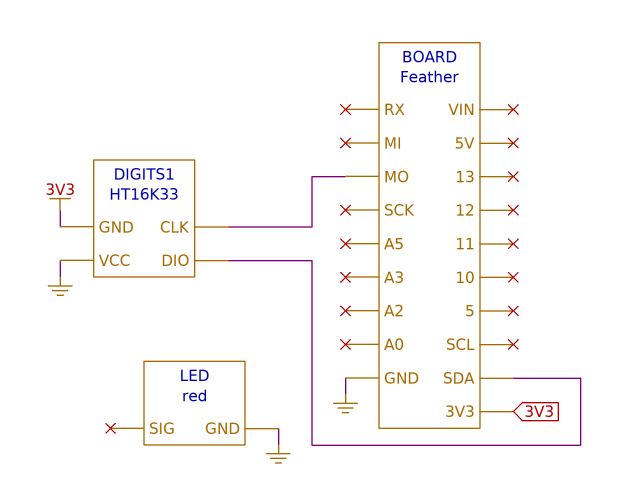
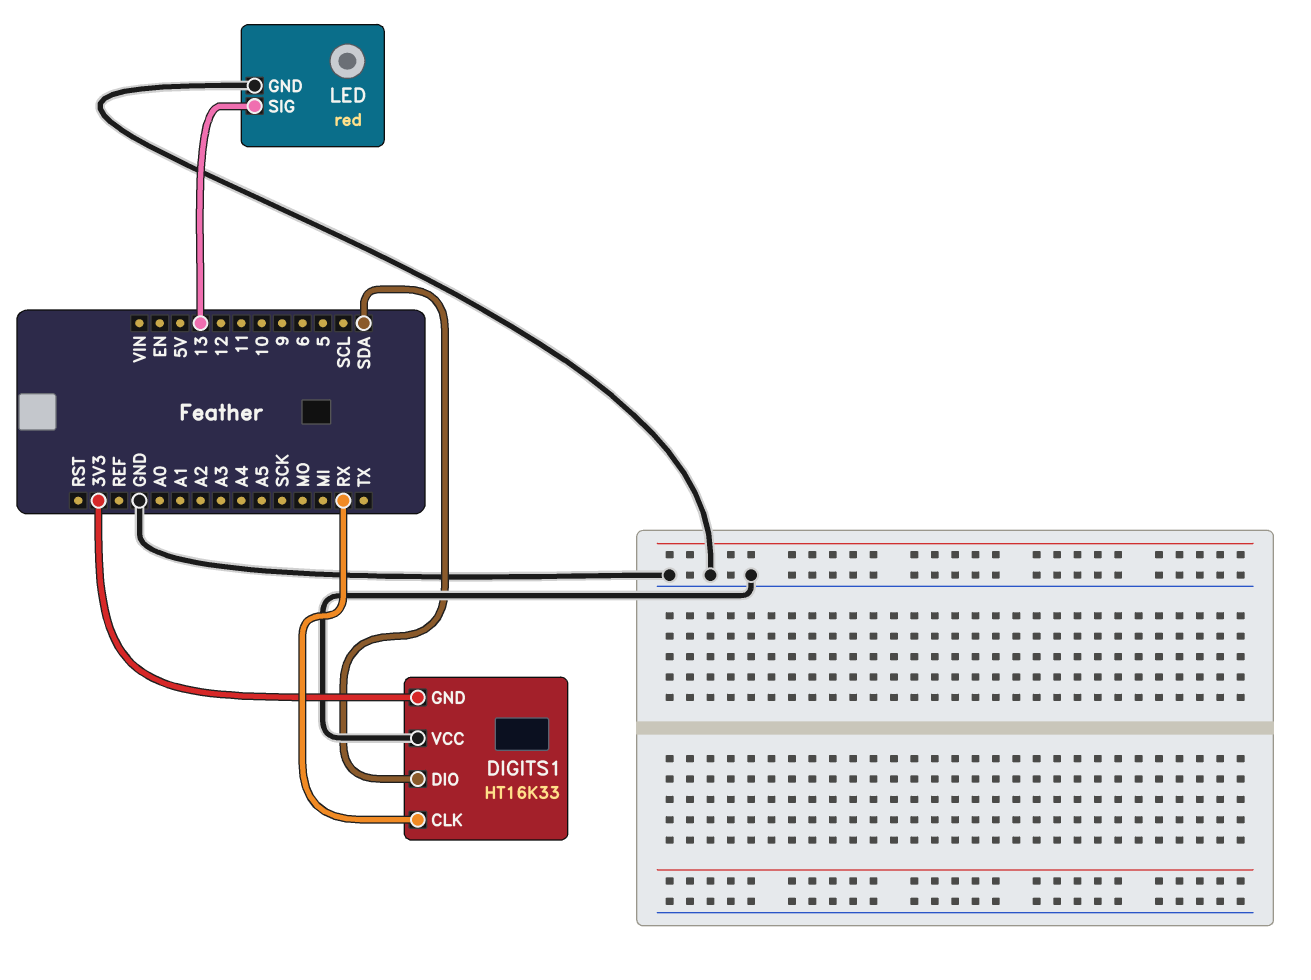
DIGITS1 pin CLK: MO -> RX
LED pin SIG: none -> 13

